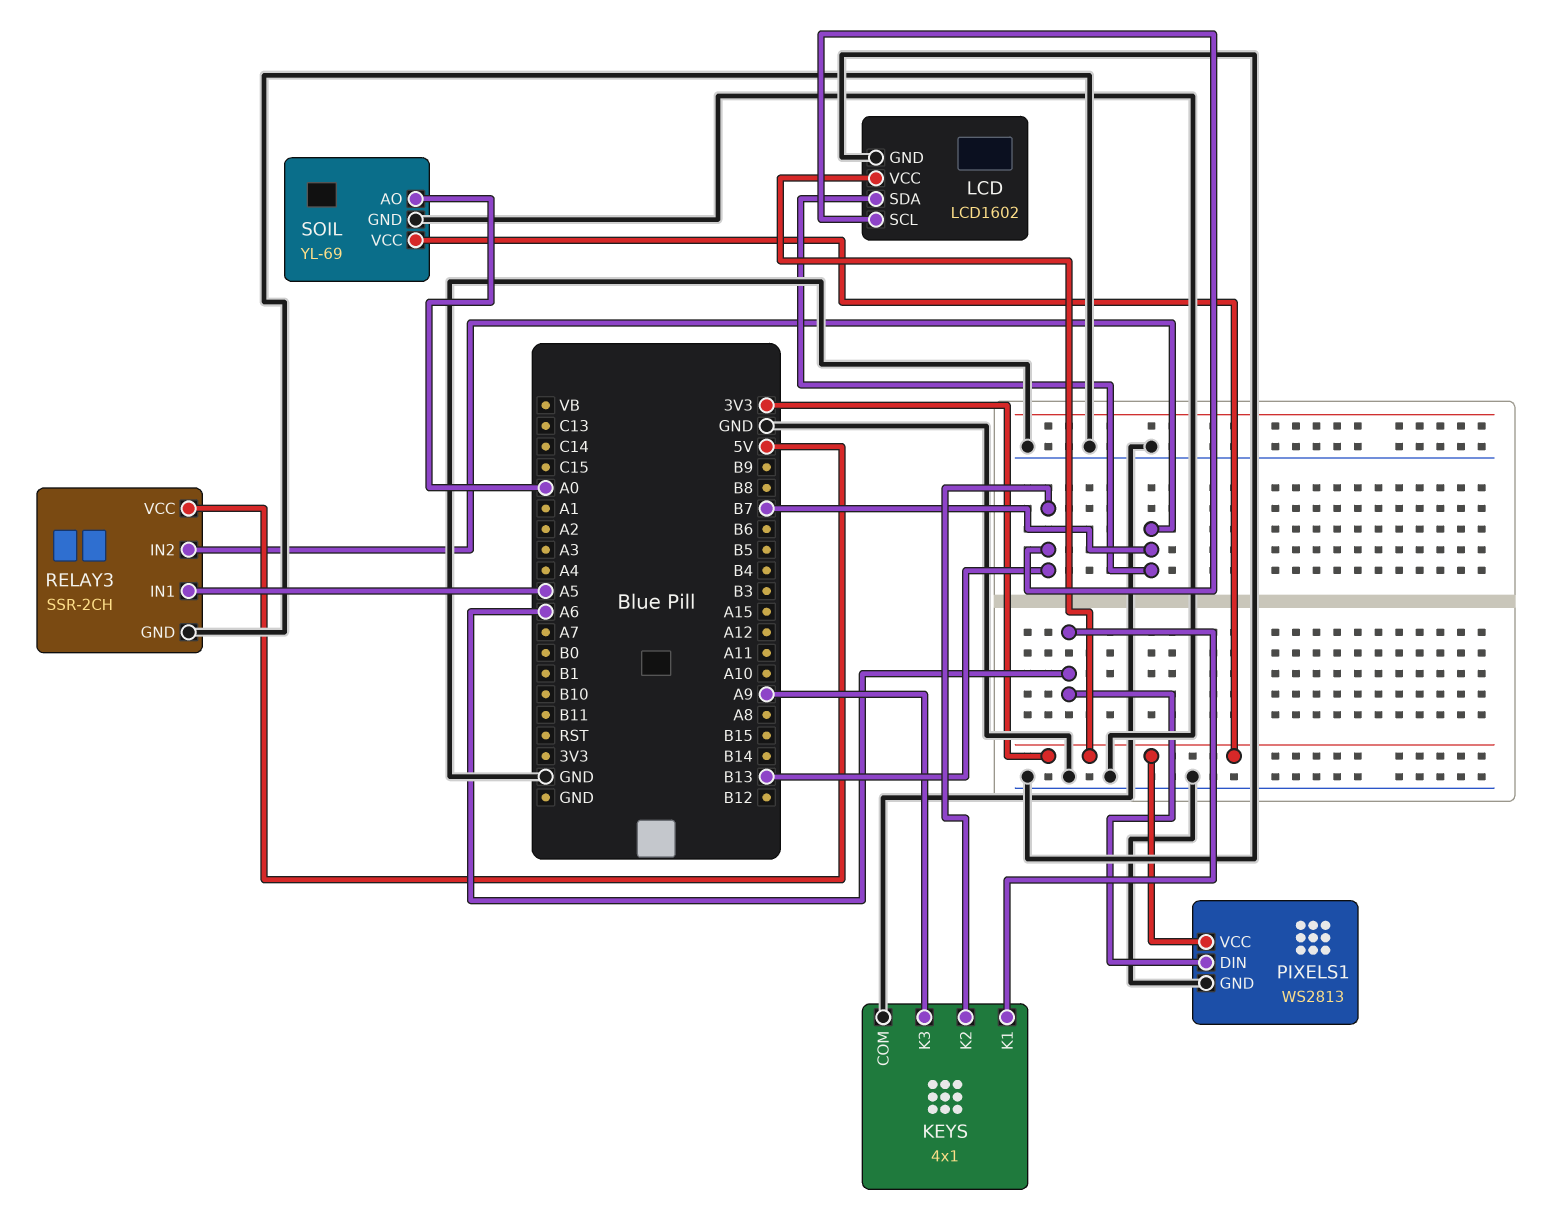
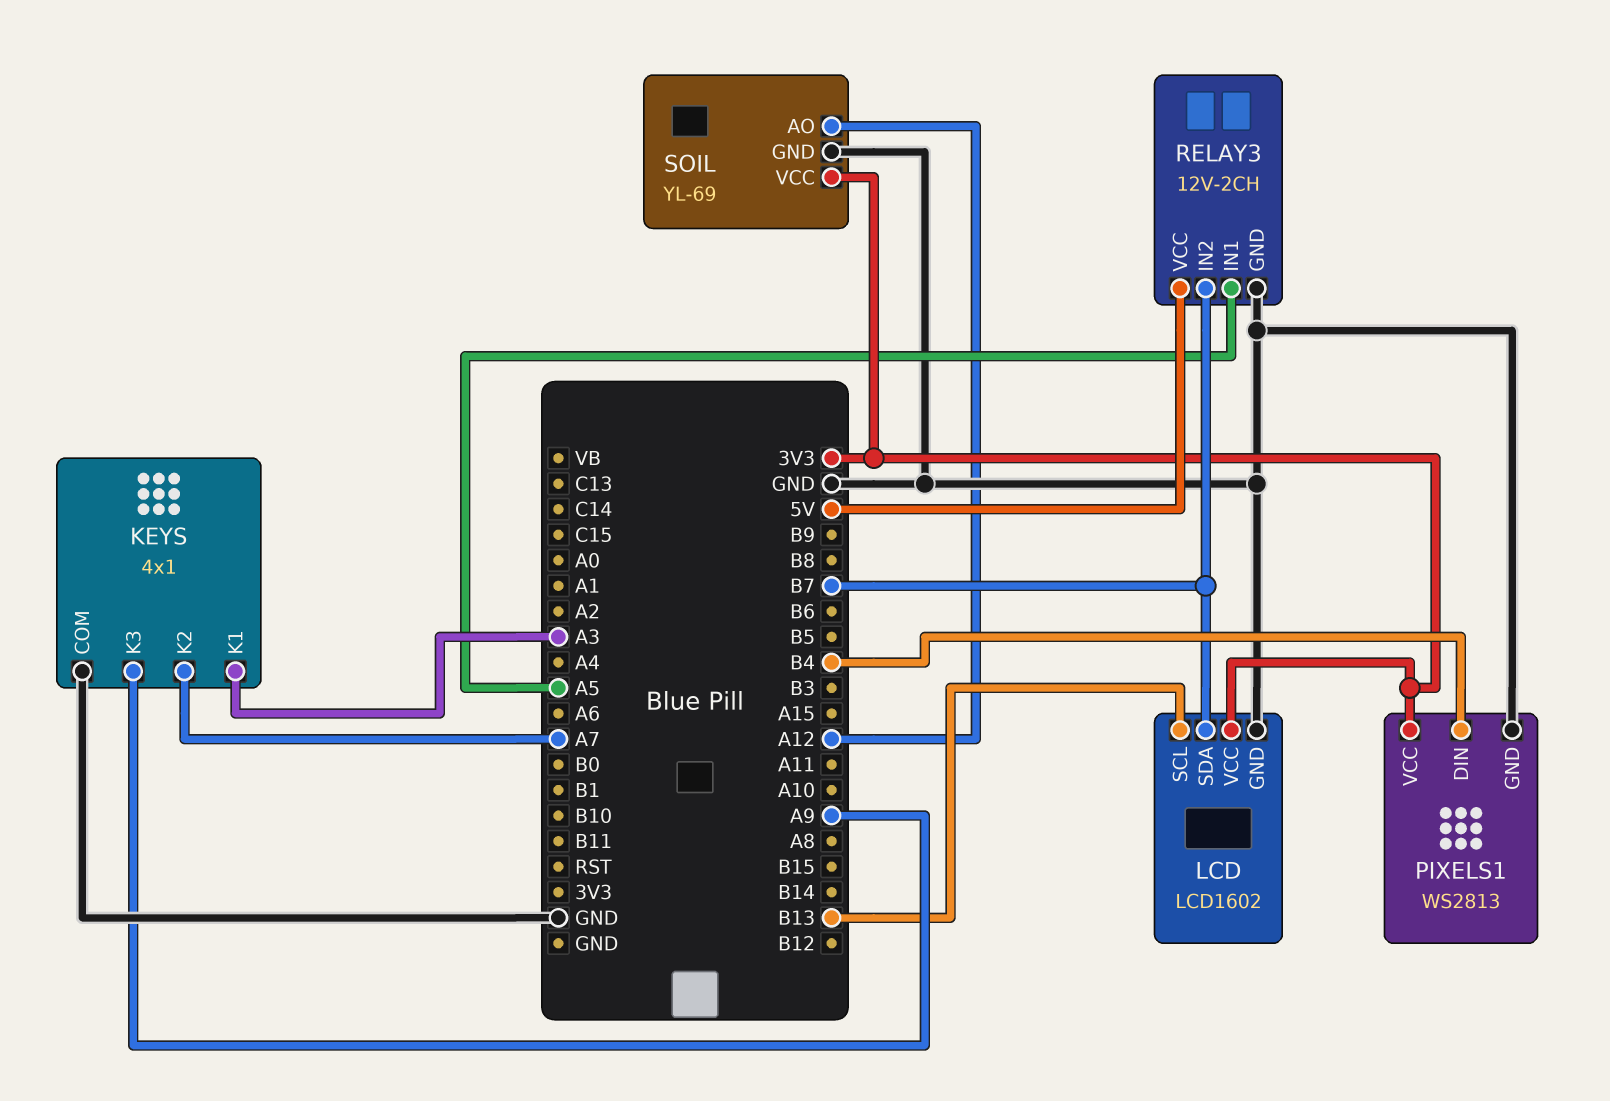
KEYS pin K1: A6 -> A3
KEYS pin K2: B13 -> A7
PIXELS1 pin DIN: A6 -> B4
RELAY3: SSR-2CH -> 12V-2CH
SOIL pin AO: A0 -> A12

